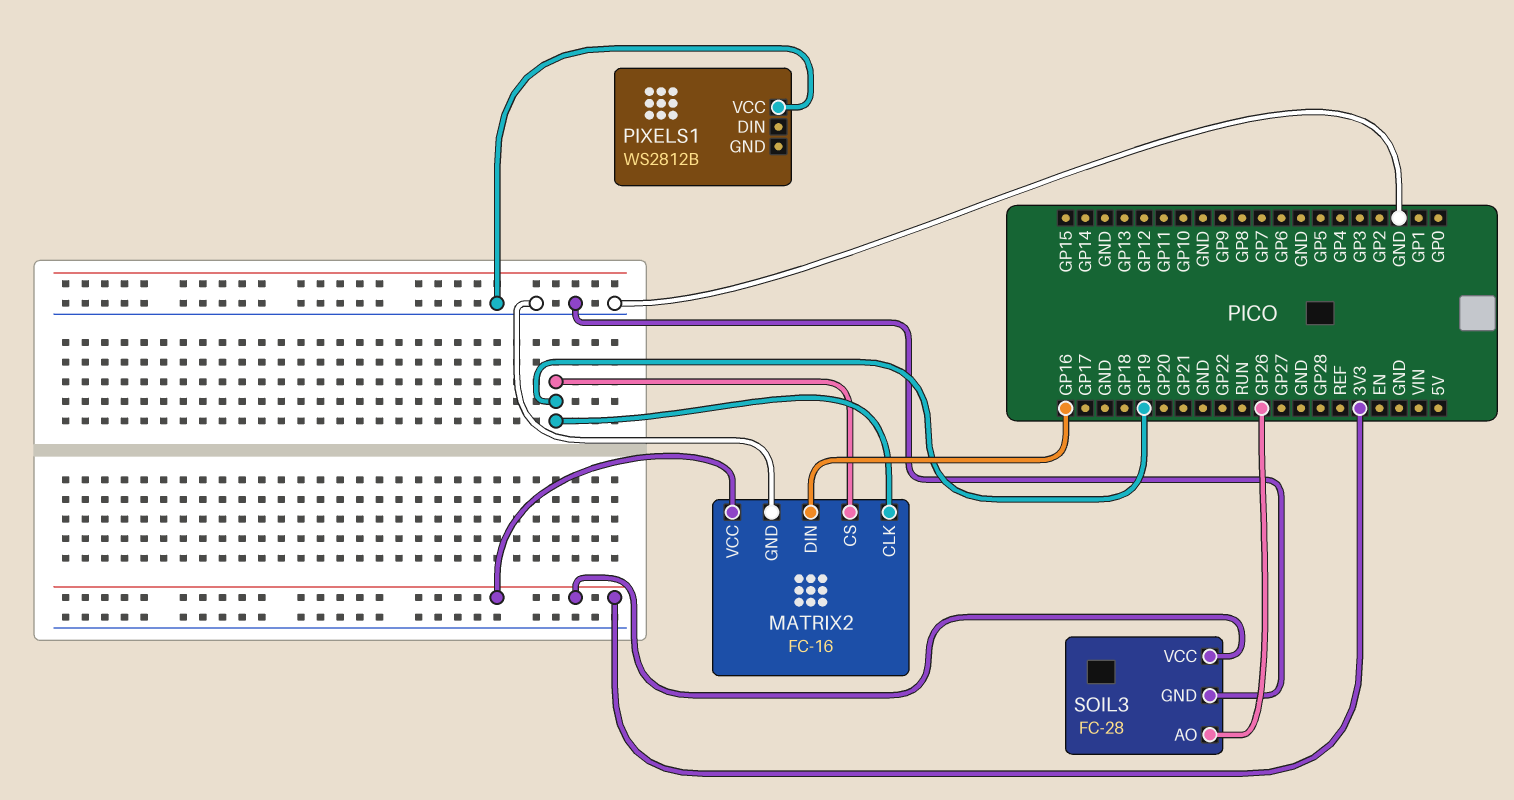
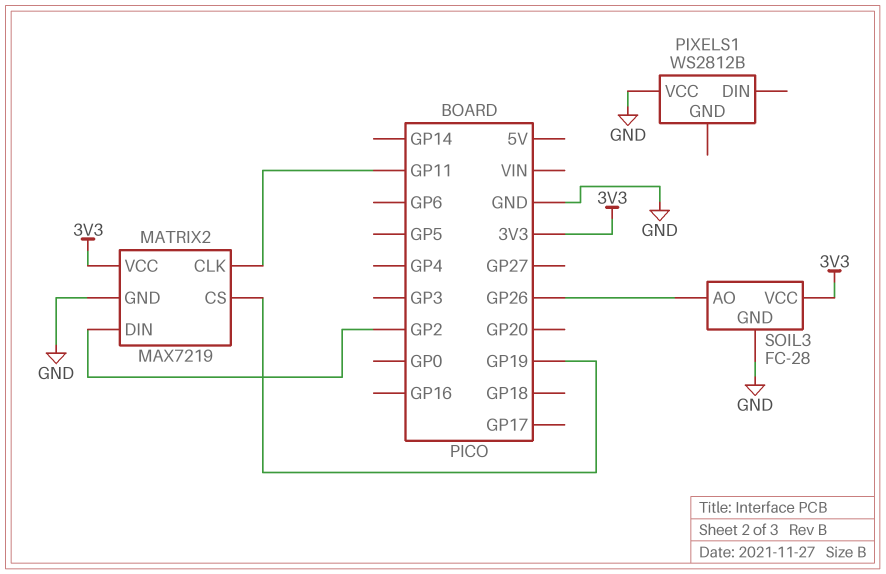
MATRIX2: FC-16 -> MAX7219
MATRIX2 pin CLK: GP19 -> GP11
MATRIX2 pin DIN: GP16 -> GP2

